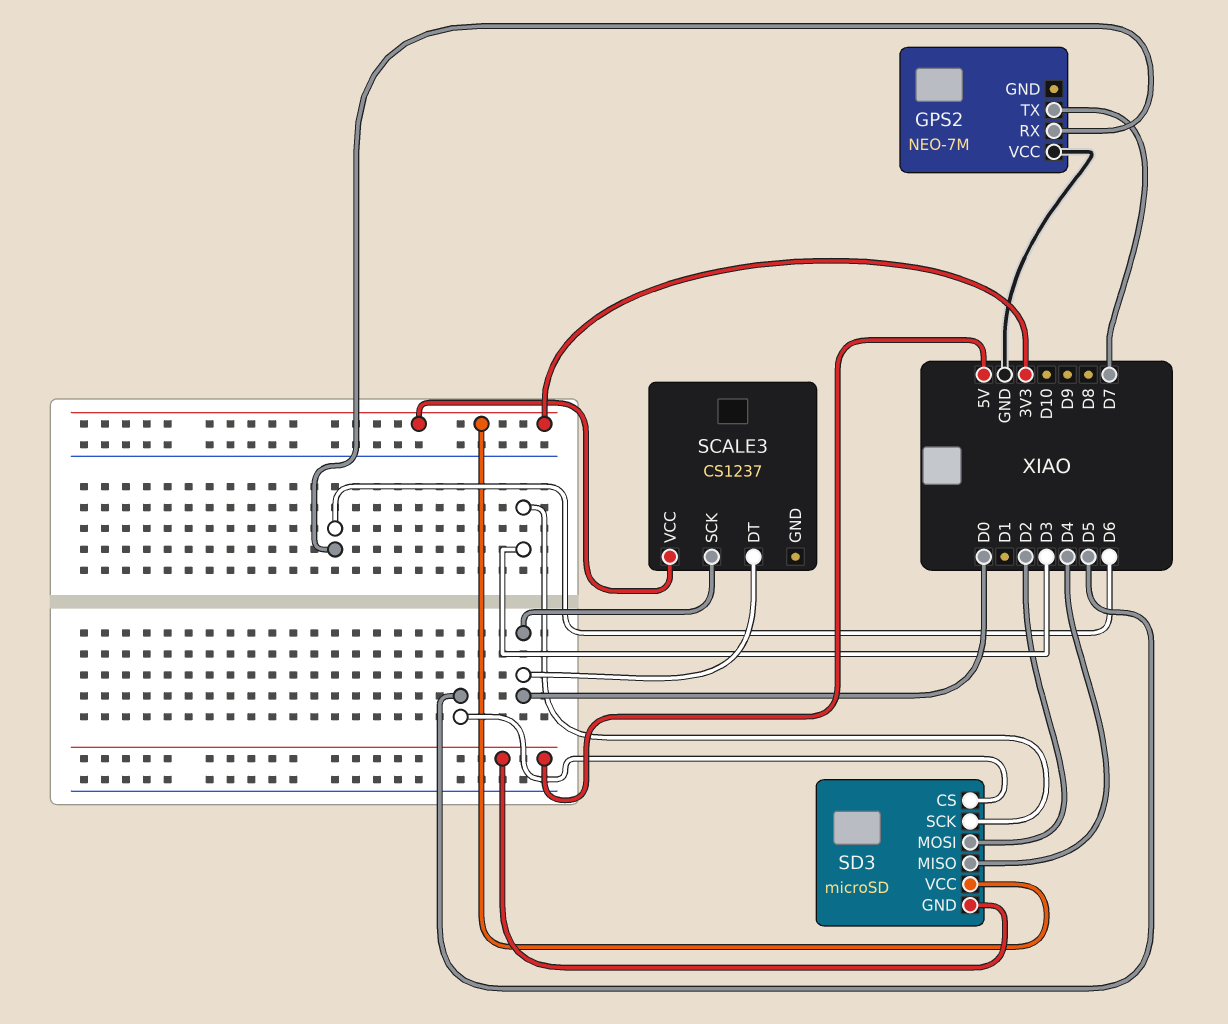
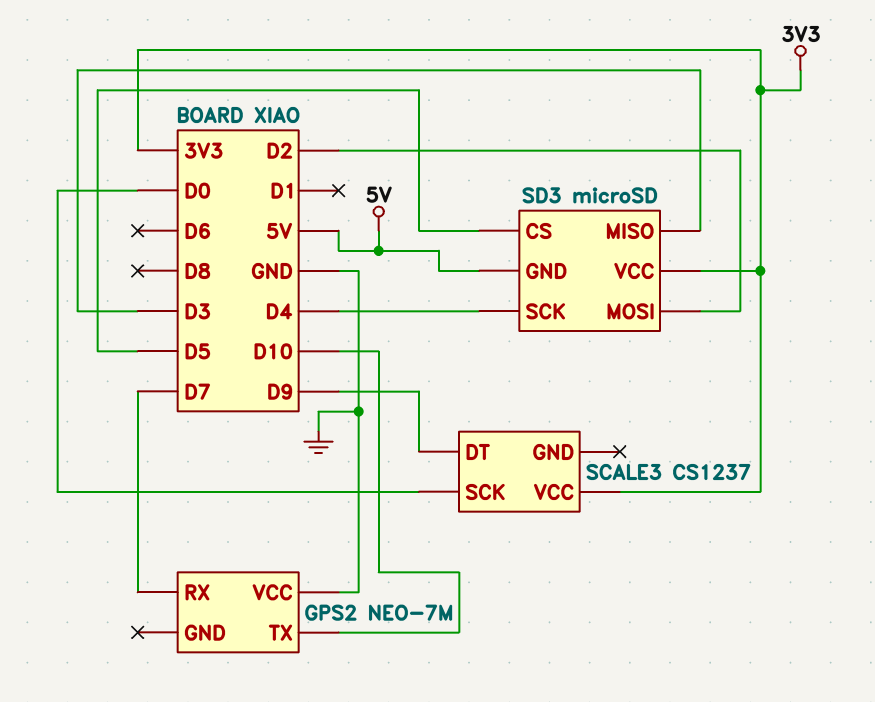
GPS2 pin RX: D6 -> D7
GPS2 pin TX: D7 -> D10
SCALE3 pin DT: D0 -> D9
SD3 pin MISO: D4 -> D3
SD3 pin SCK: D3 -> D4

